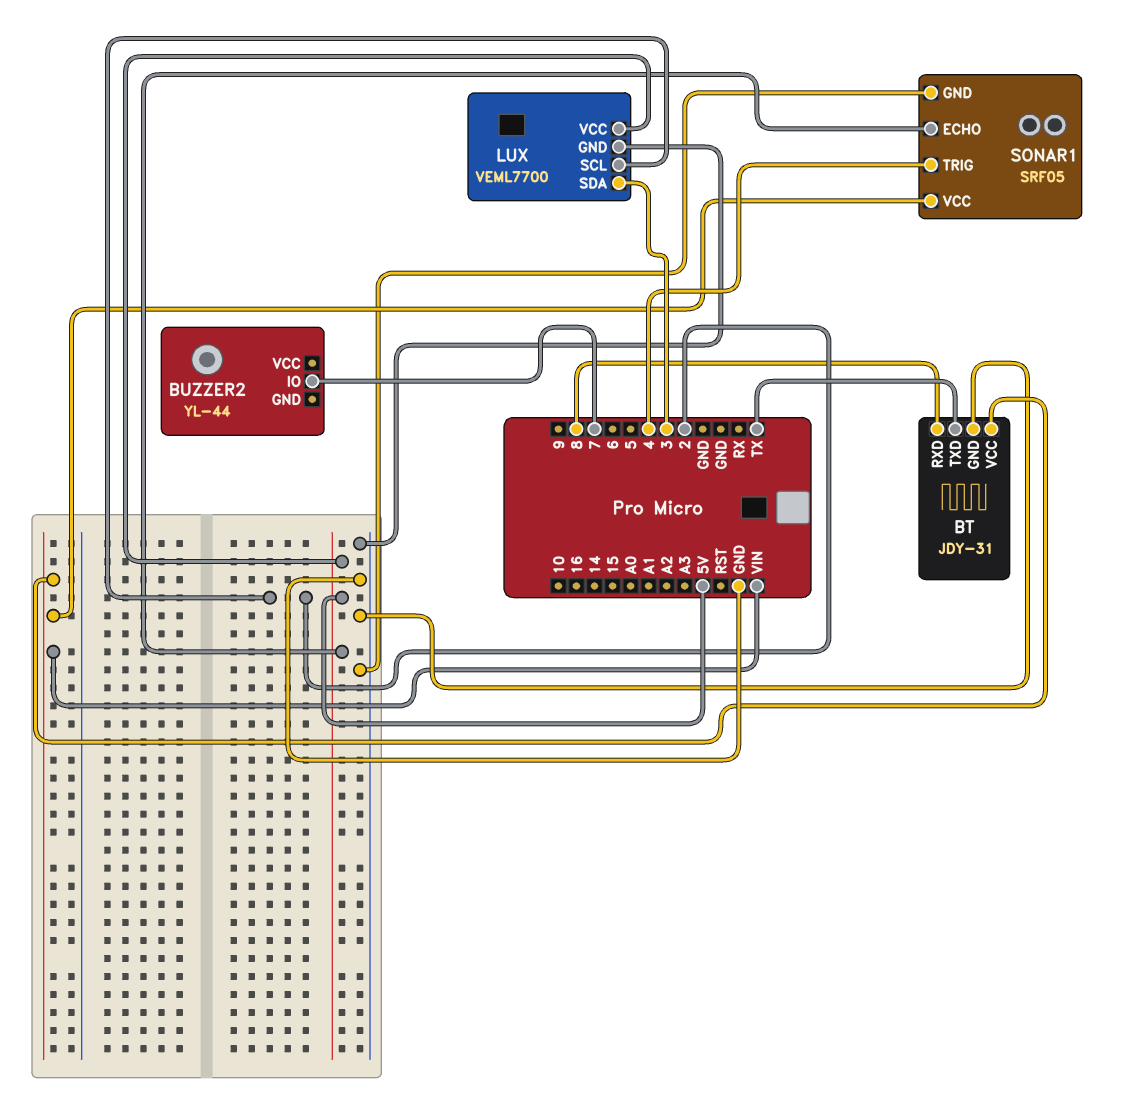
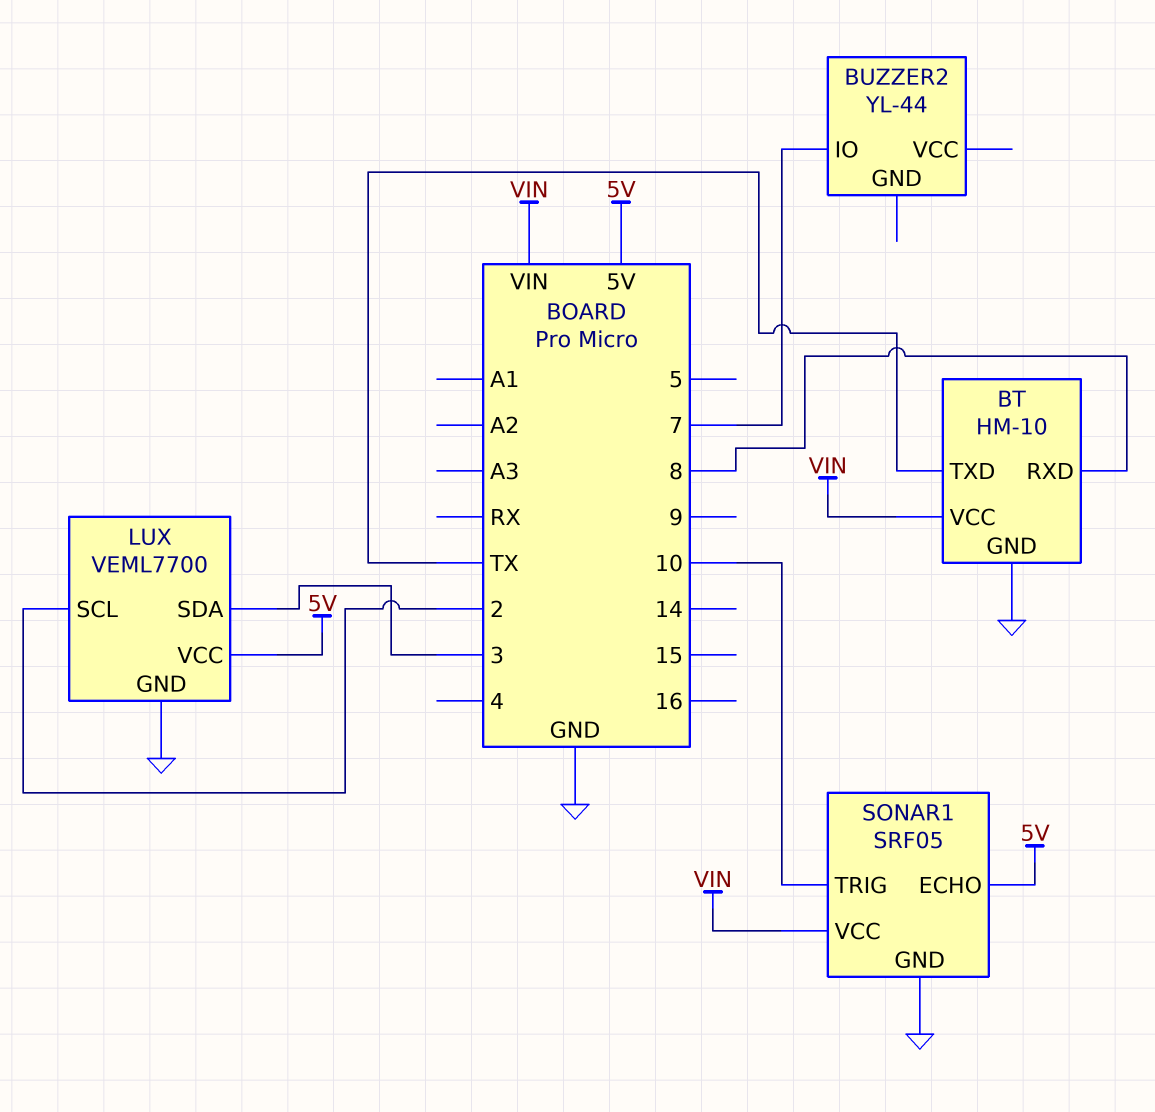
BT: JDY-31 -> HM-10
SONAR1 pin TRIG: 4 -> 10

